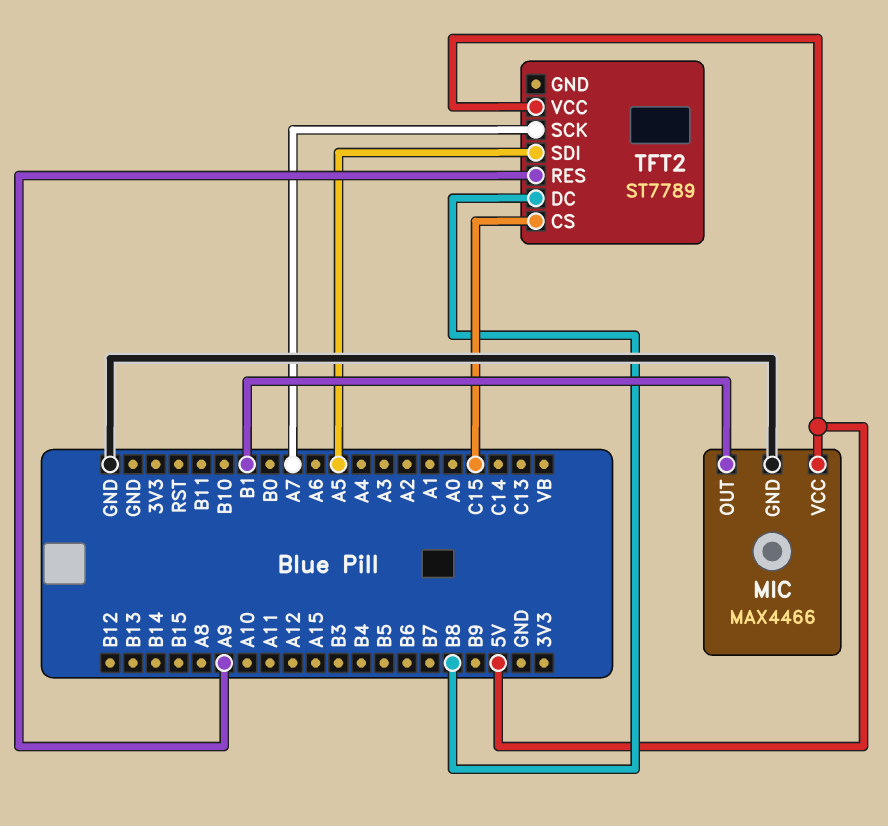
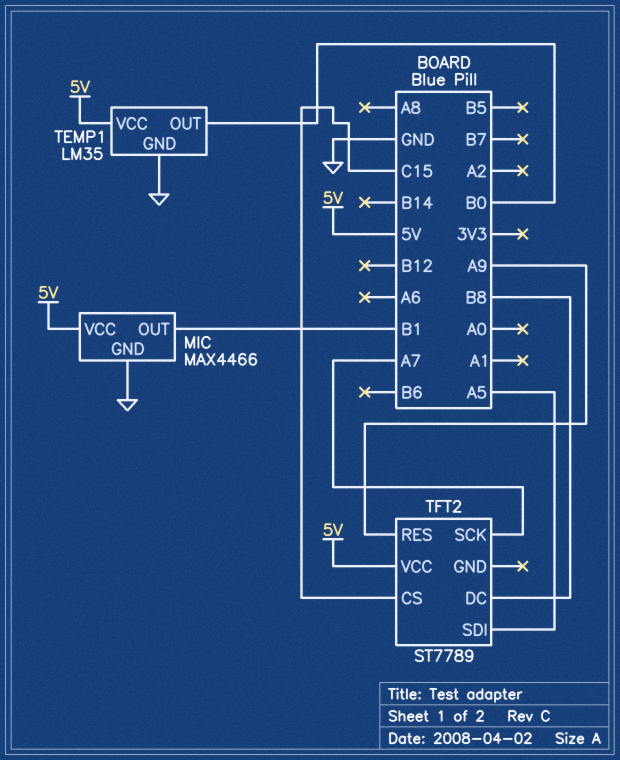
TEMP1: none -> LM35
TEMP1 pin GND: none -> GND
TEMP1 pin OUT: none -> B0
TEMP1 pin VCC: none -> 5V

